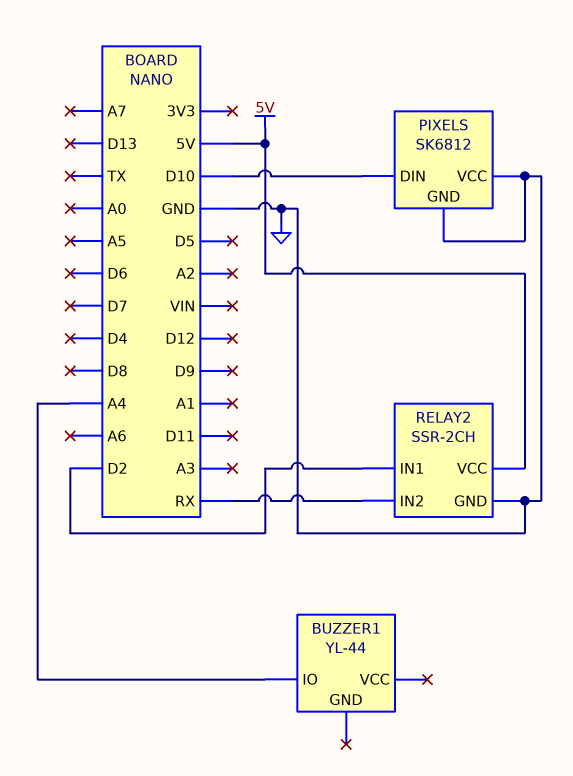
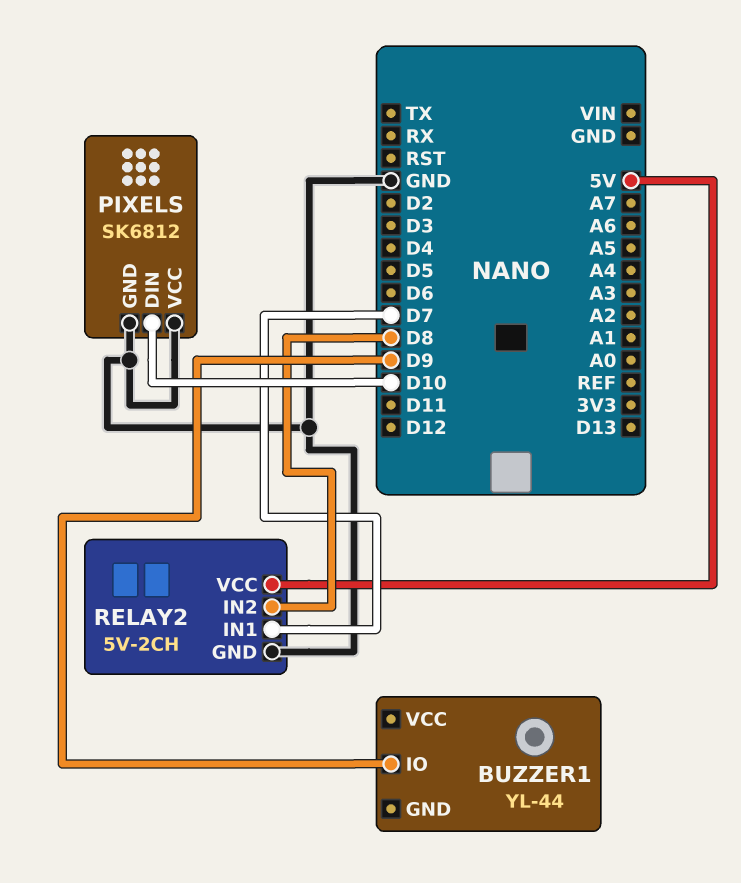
BUZZER1 pin IO: A4 -> D9
RELAY2: SSR-2CH -> 5V-2CH
RELAY2 pin IN1: D2 -> D7
RELAY2 pin IN2: RX -> D8

